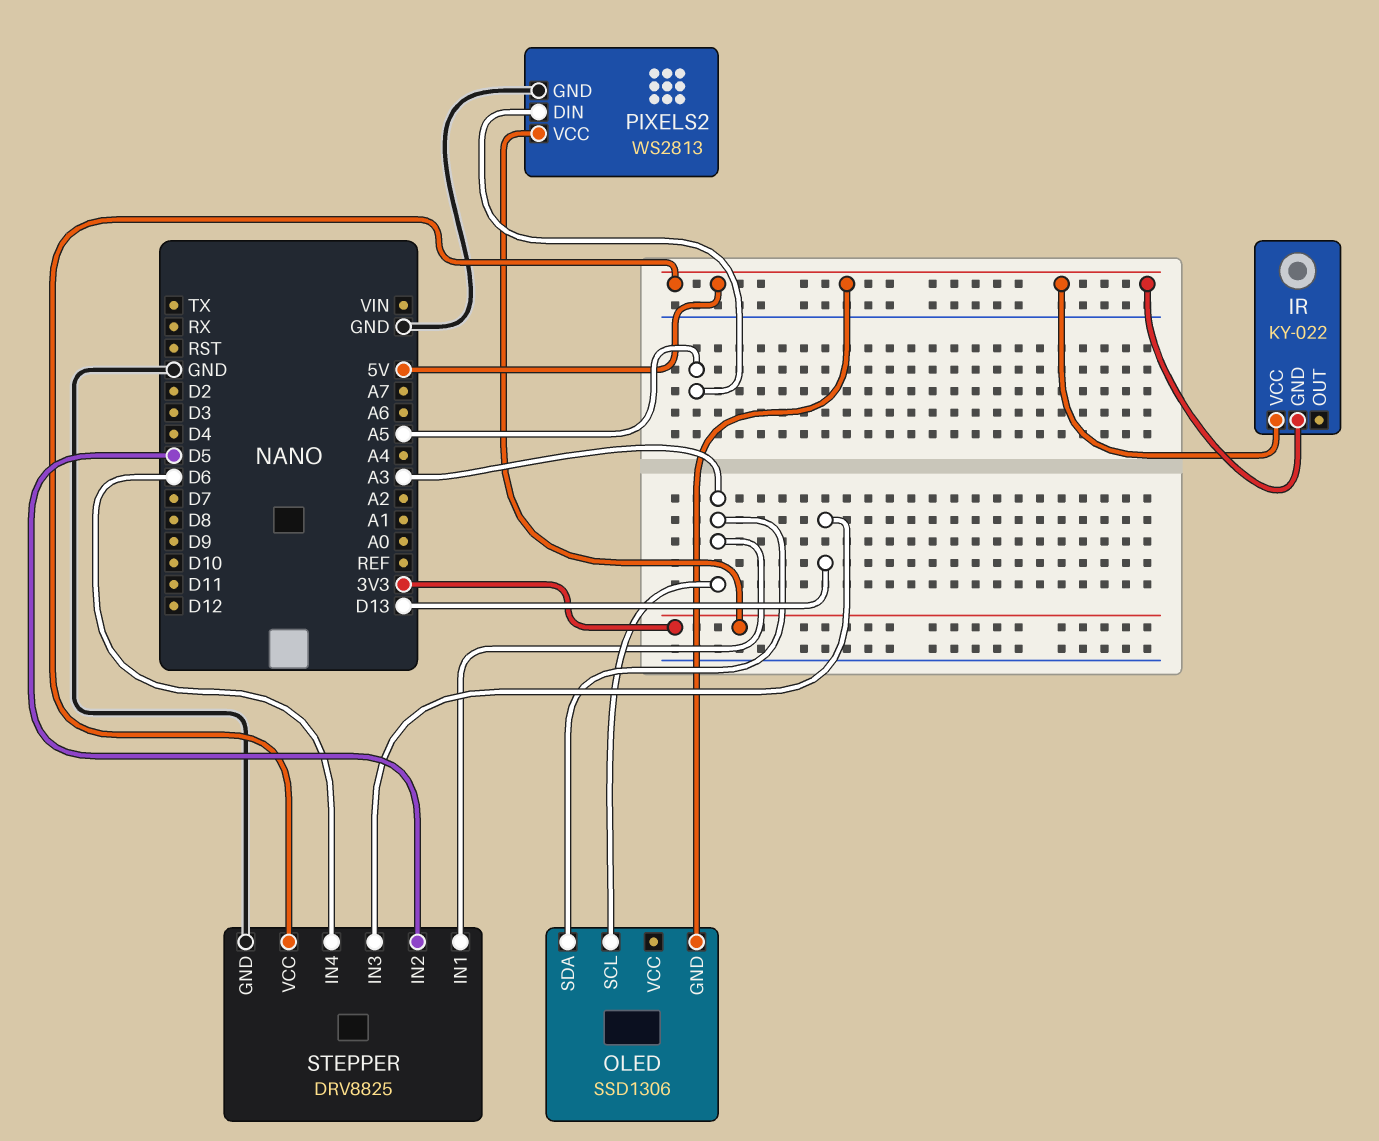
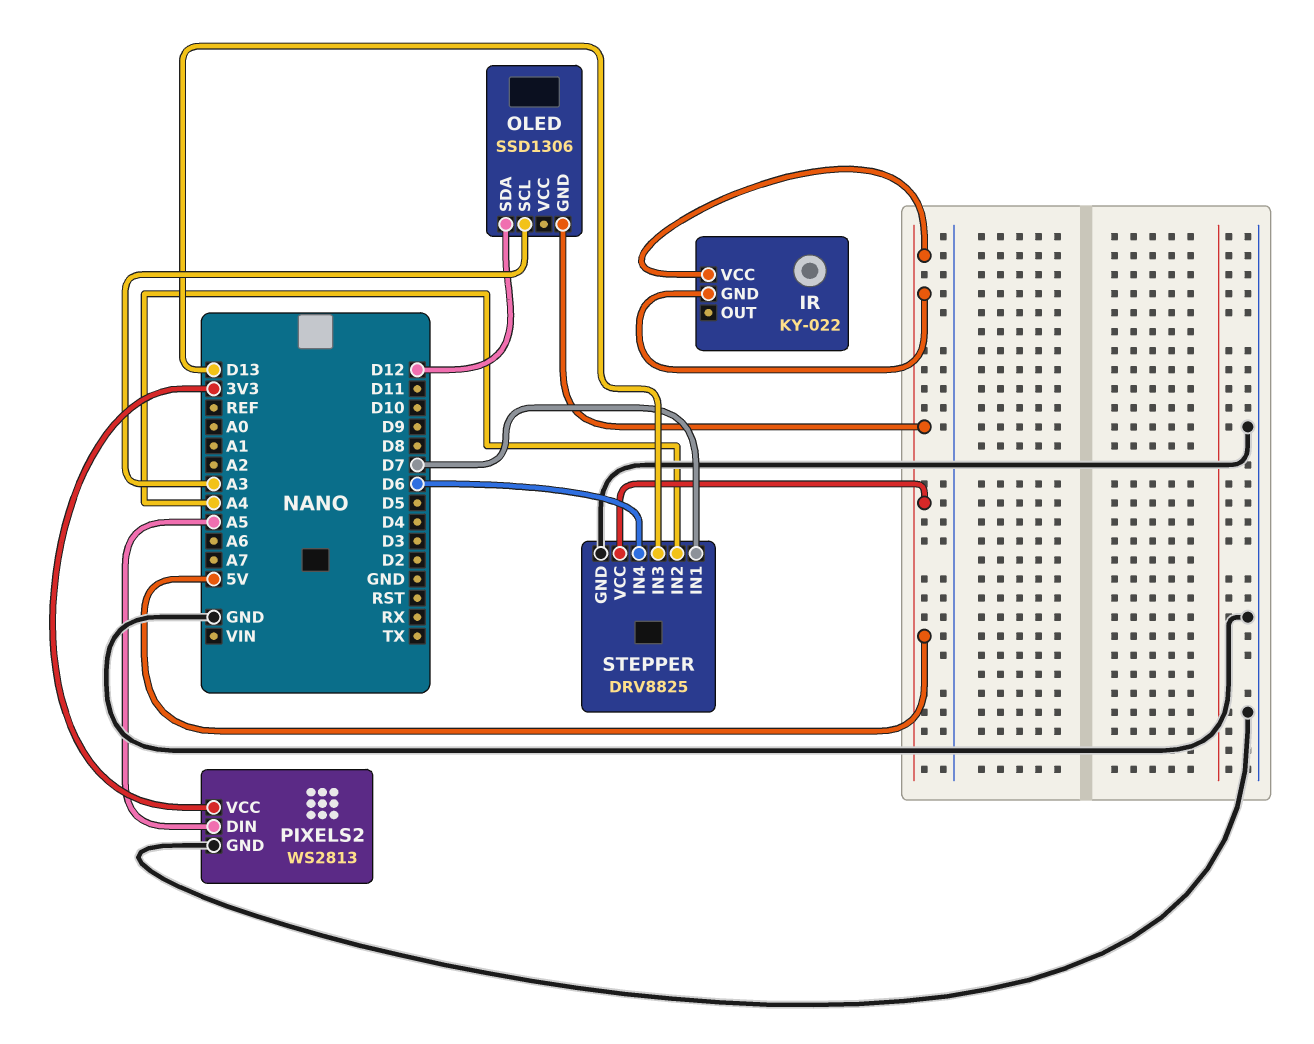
OLED pin SDA: A3 -> D12
STEPPER pin IN1: A3 -> D7
STEPPER pin IN2: D5 -> A4

